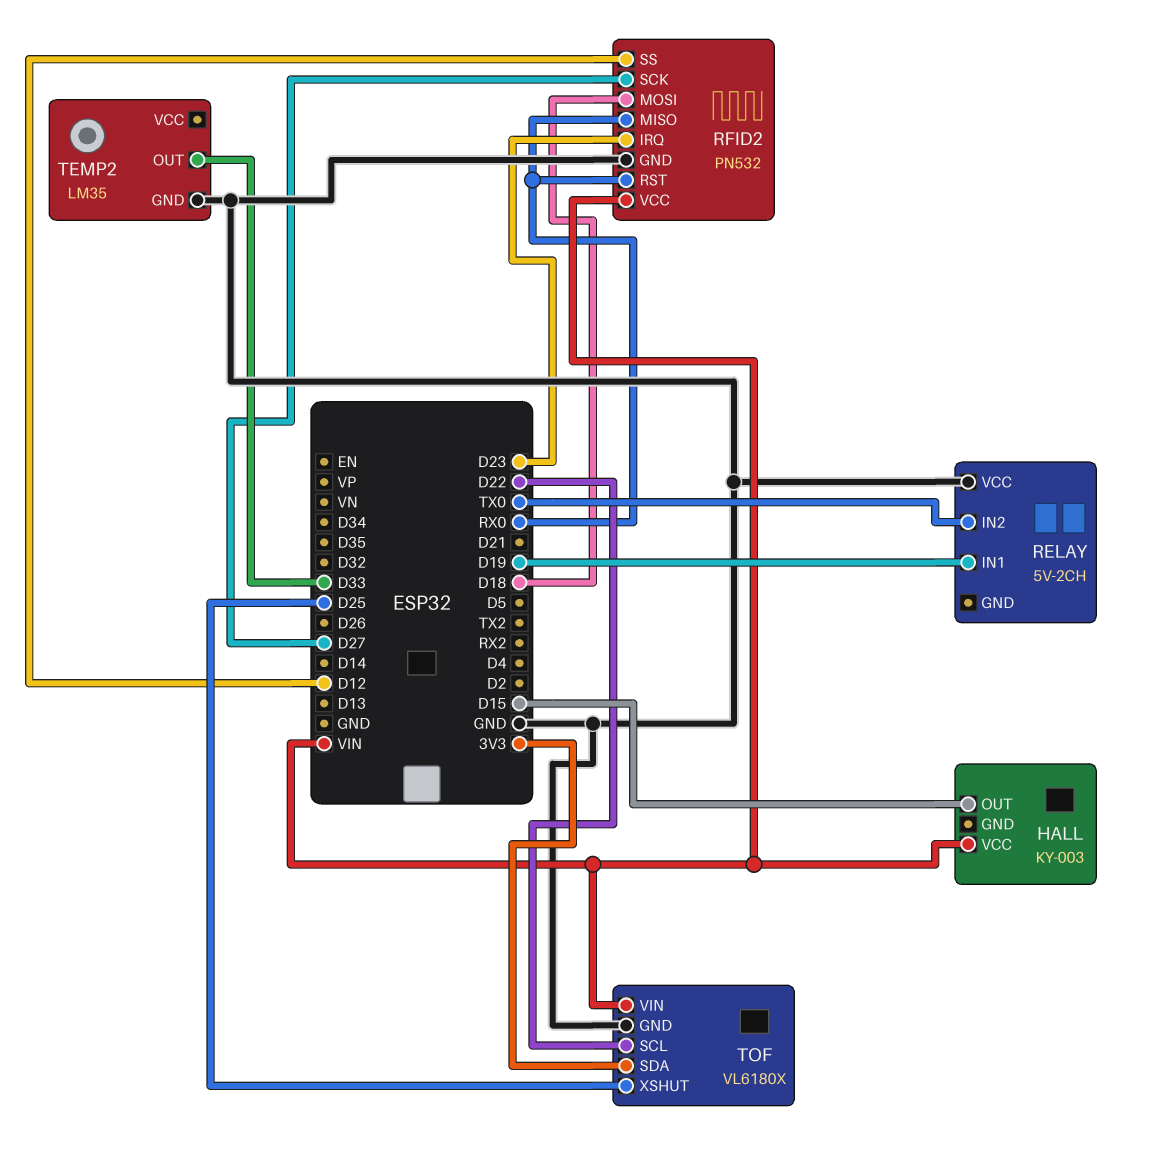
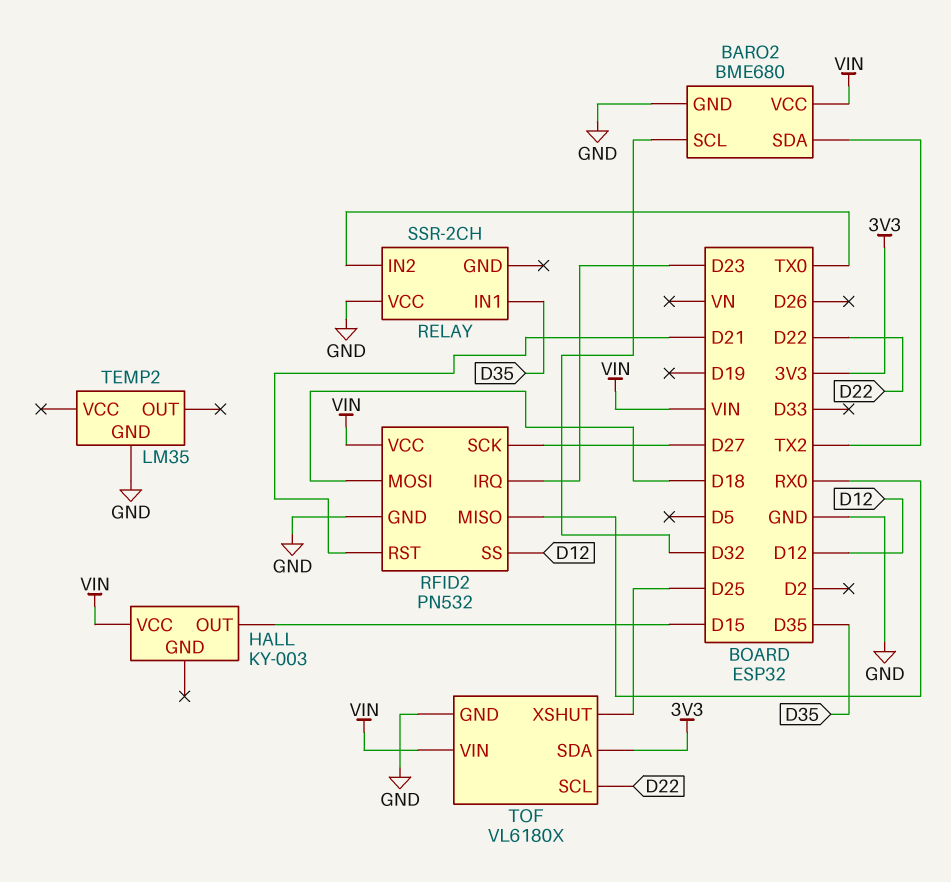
BARO2: none -> BME680
BARO2 pin GND: none -> GND
BARO2 pin SCL: none -> D32
BARO2 pin SDA: none -> TX2
BARO2 pin VCC: none -> VIN
RELAY: 5V-2CH -> SSR-2CH
RELAY pin IN1: D19 -> D35
RFID2 pin RST: RX0 -> D21
TEMP2 pin OUT: D33 -> none

